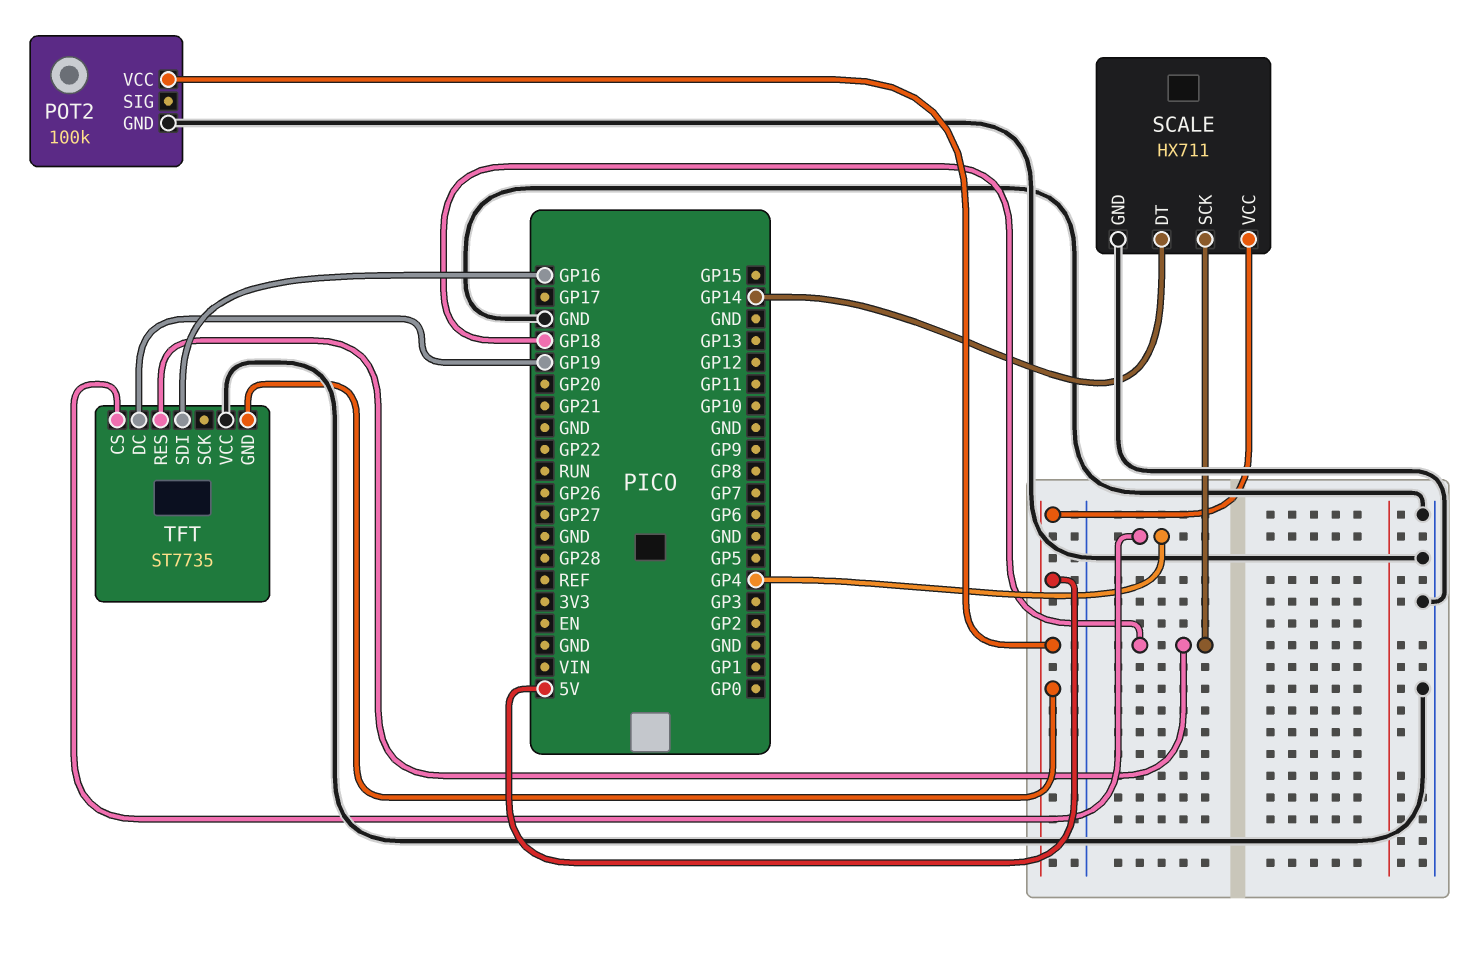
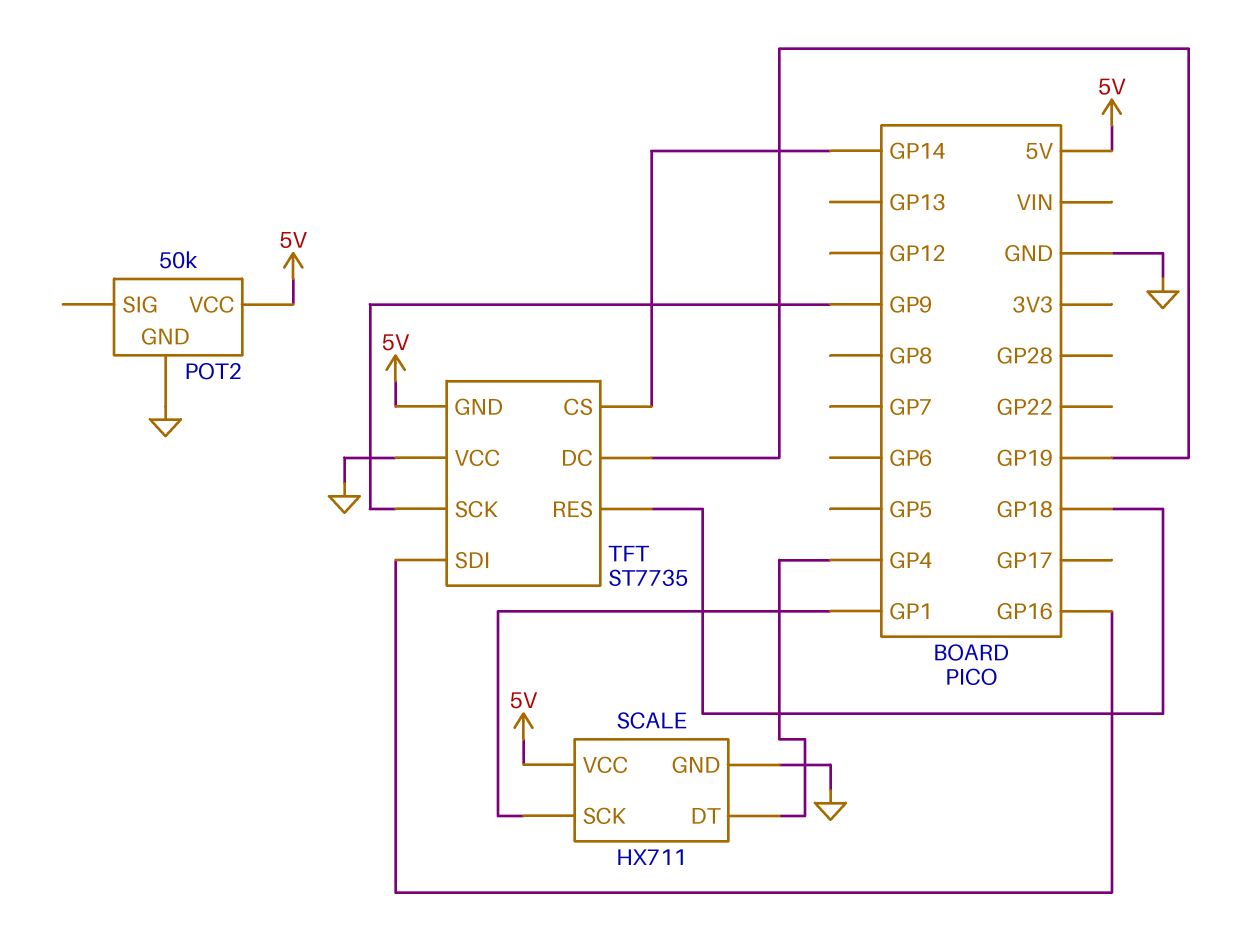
POT2: 100k -> 50k
SCALE pin DT: GP14 -> GP4
SCALE pin SCK: GP18 -> GP1
TFT pin CS: GP4 -> GP14
TFT pin SCK: none -> GP9

